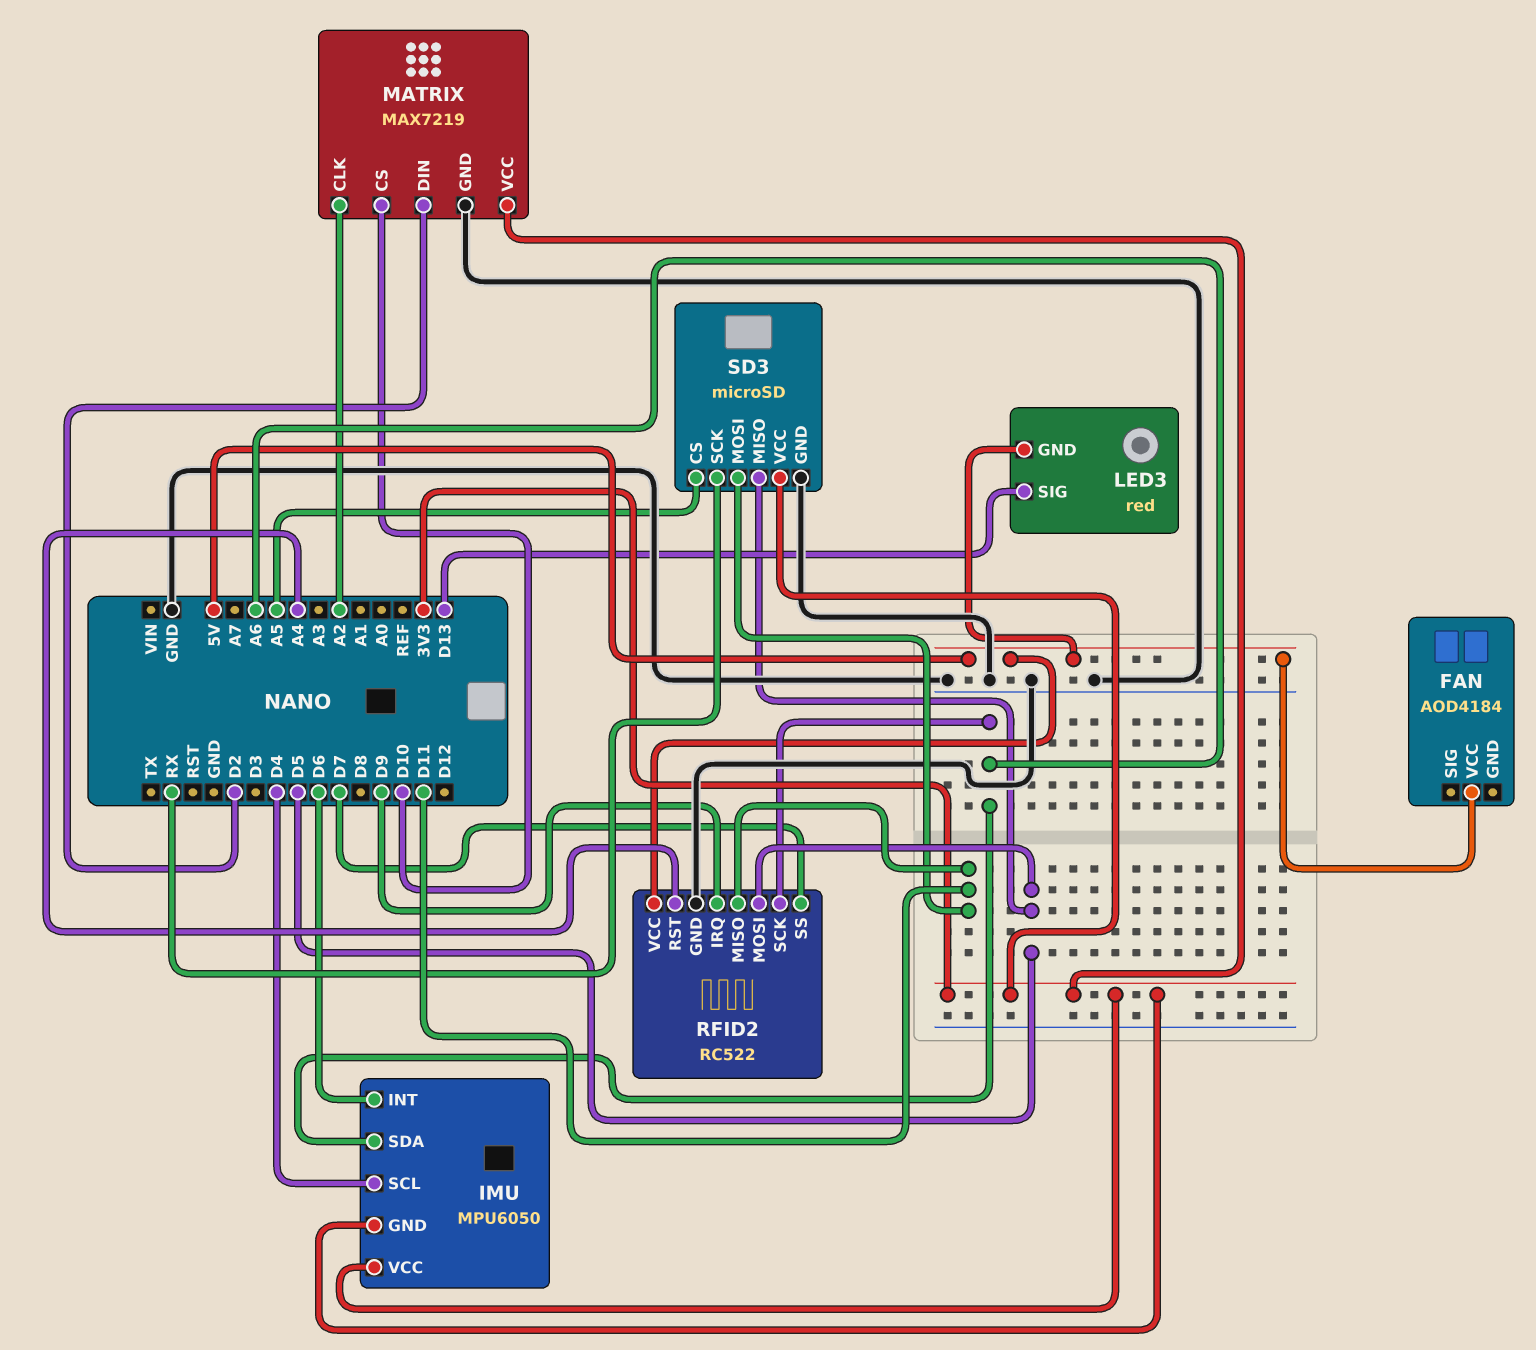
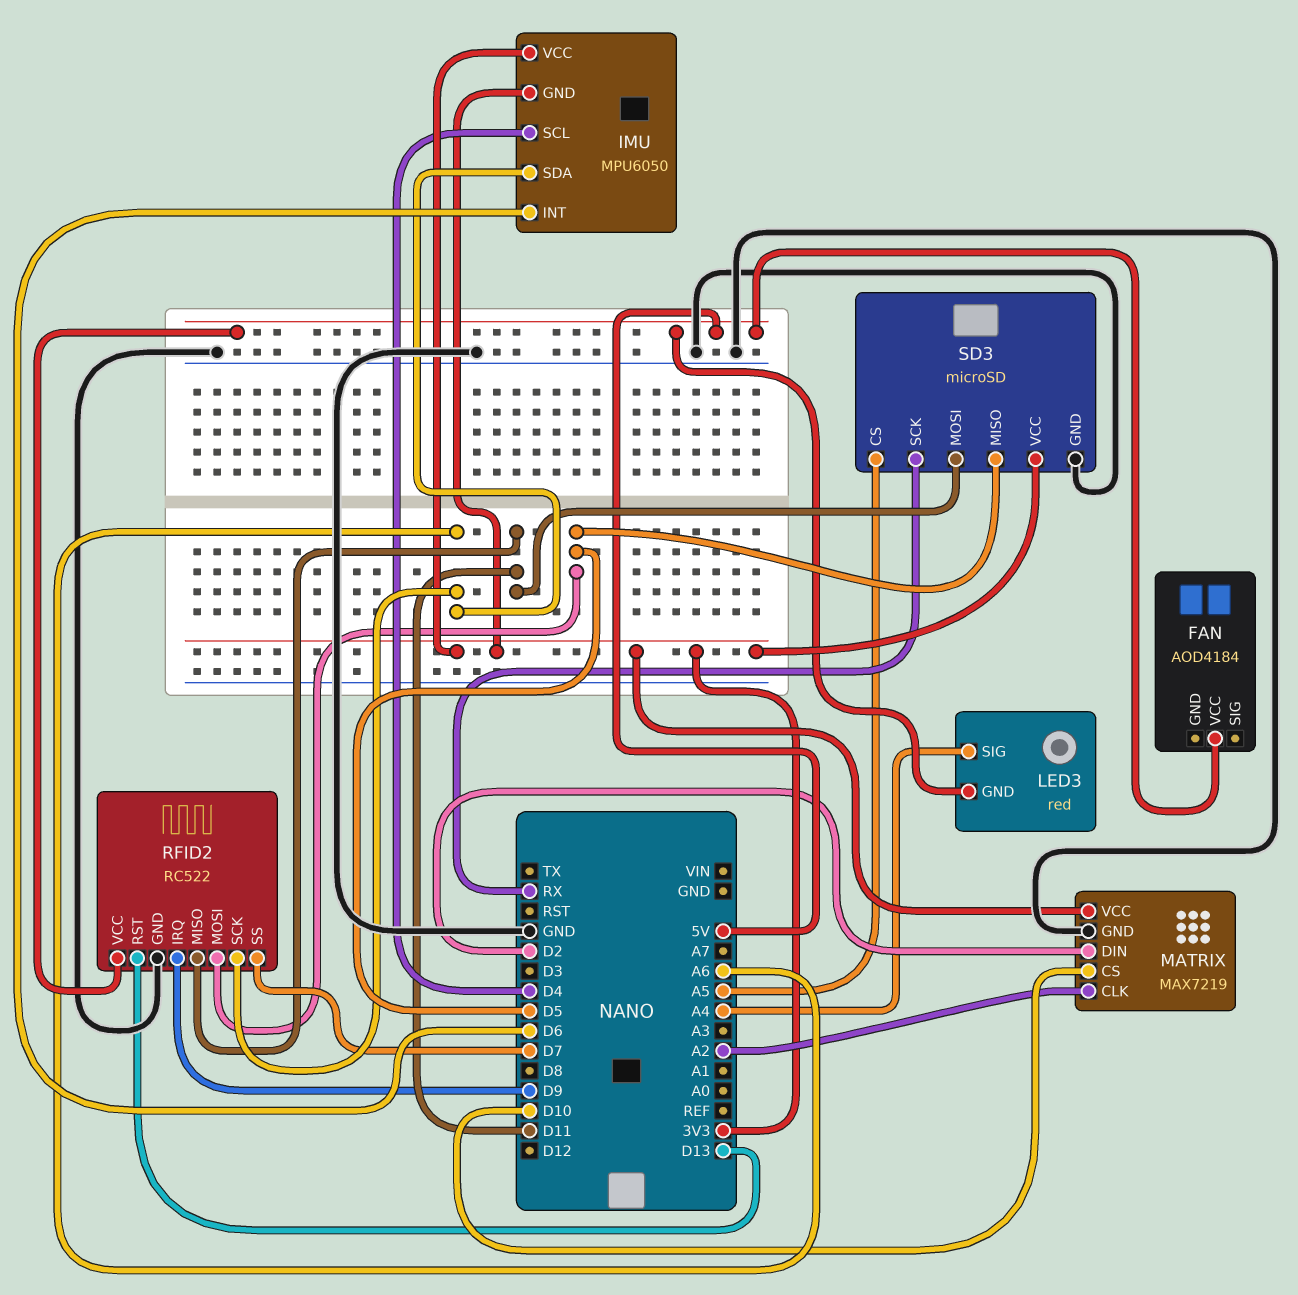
LED3 pin SIG: D13 -> A4
RFID2 pin RST: A4 -> D13

